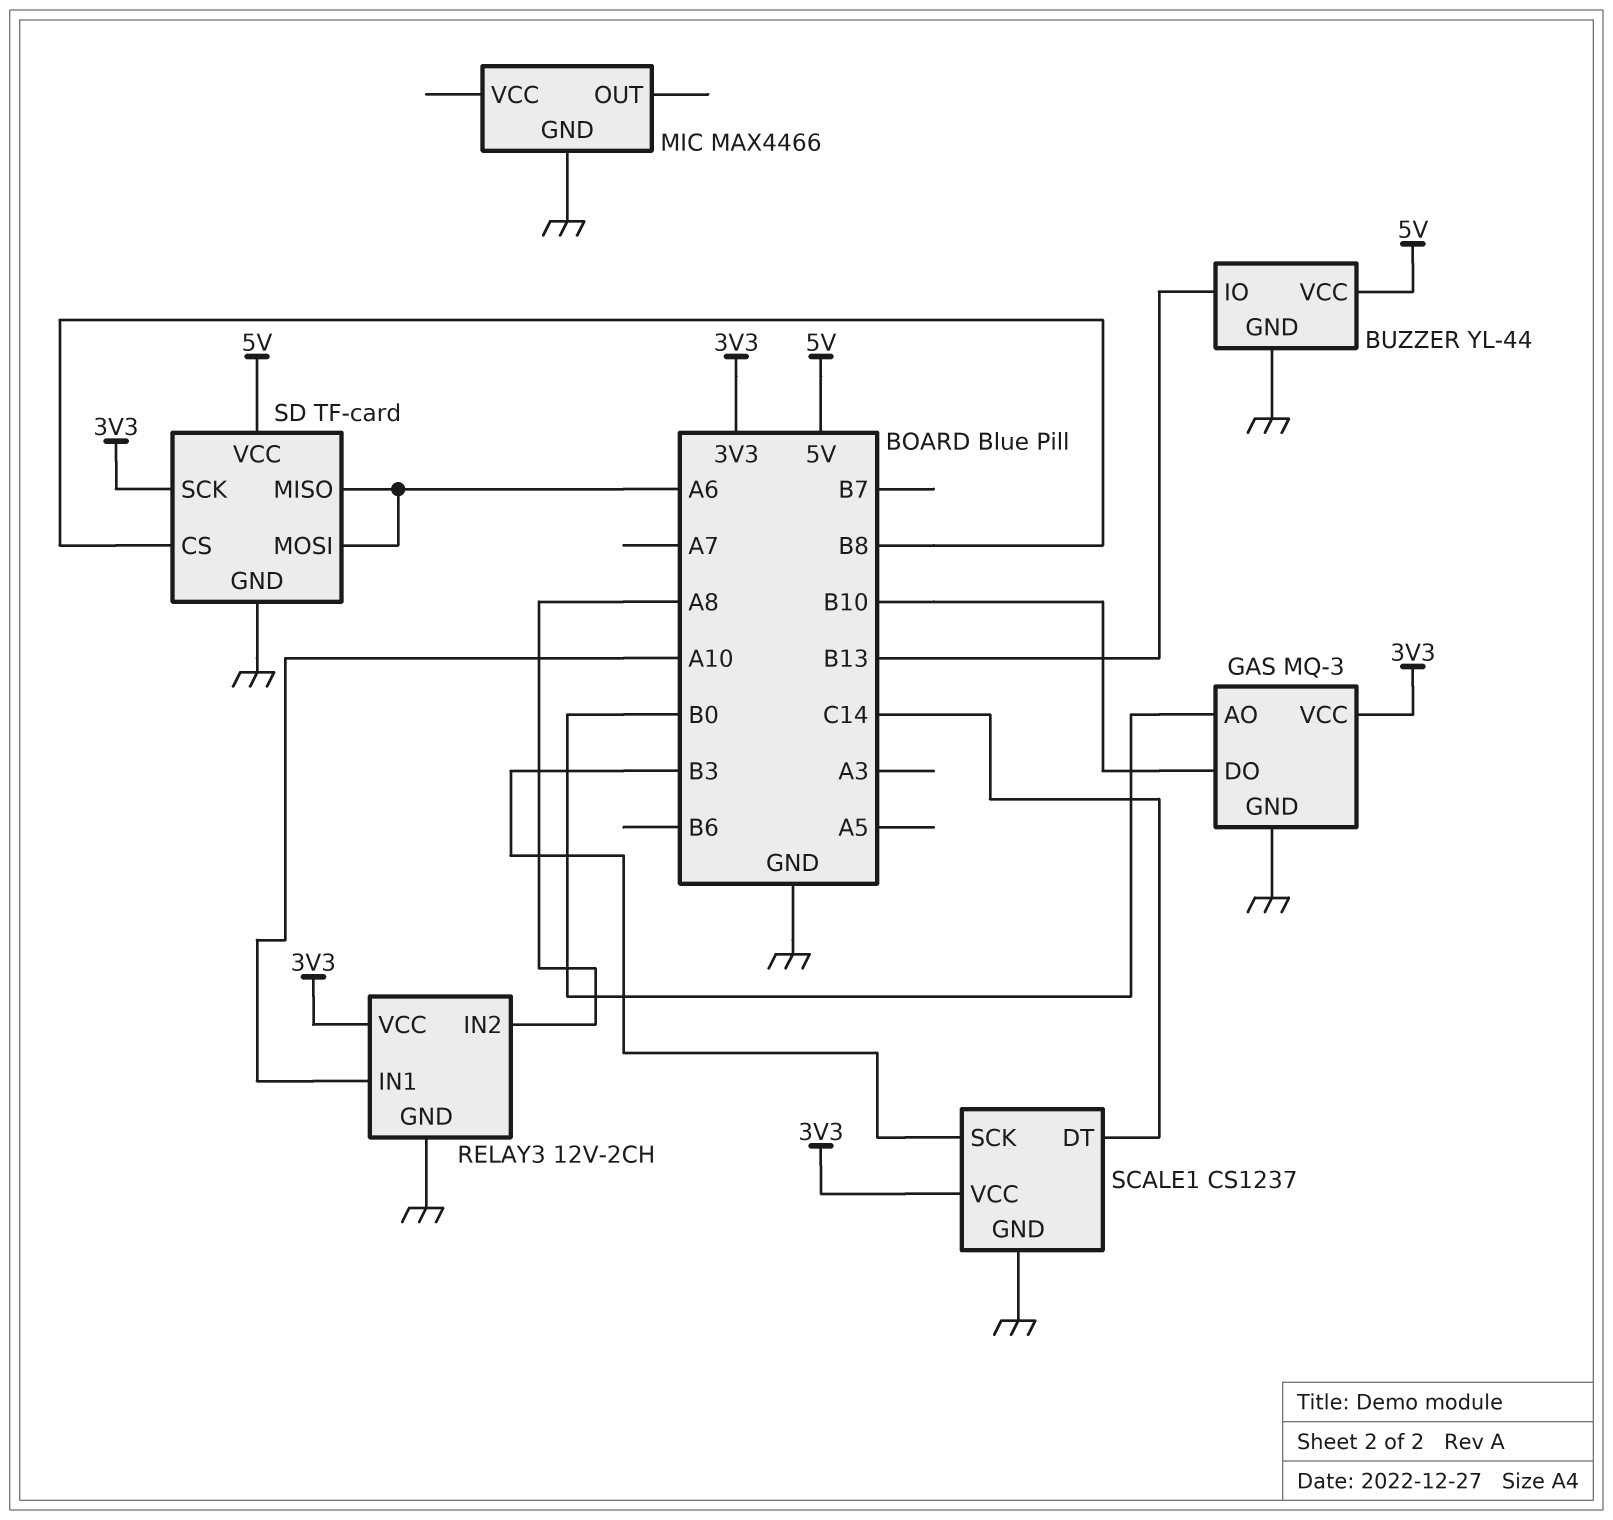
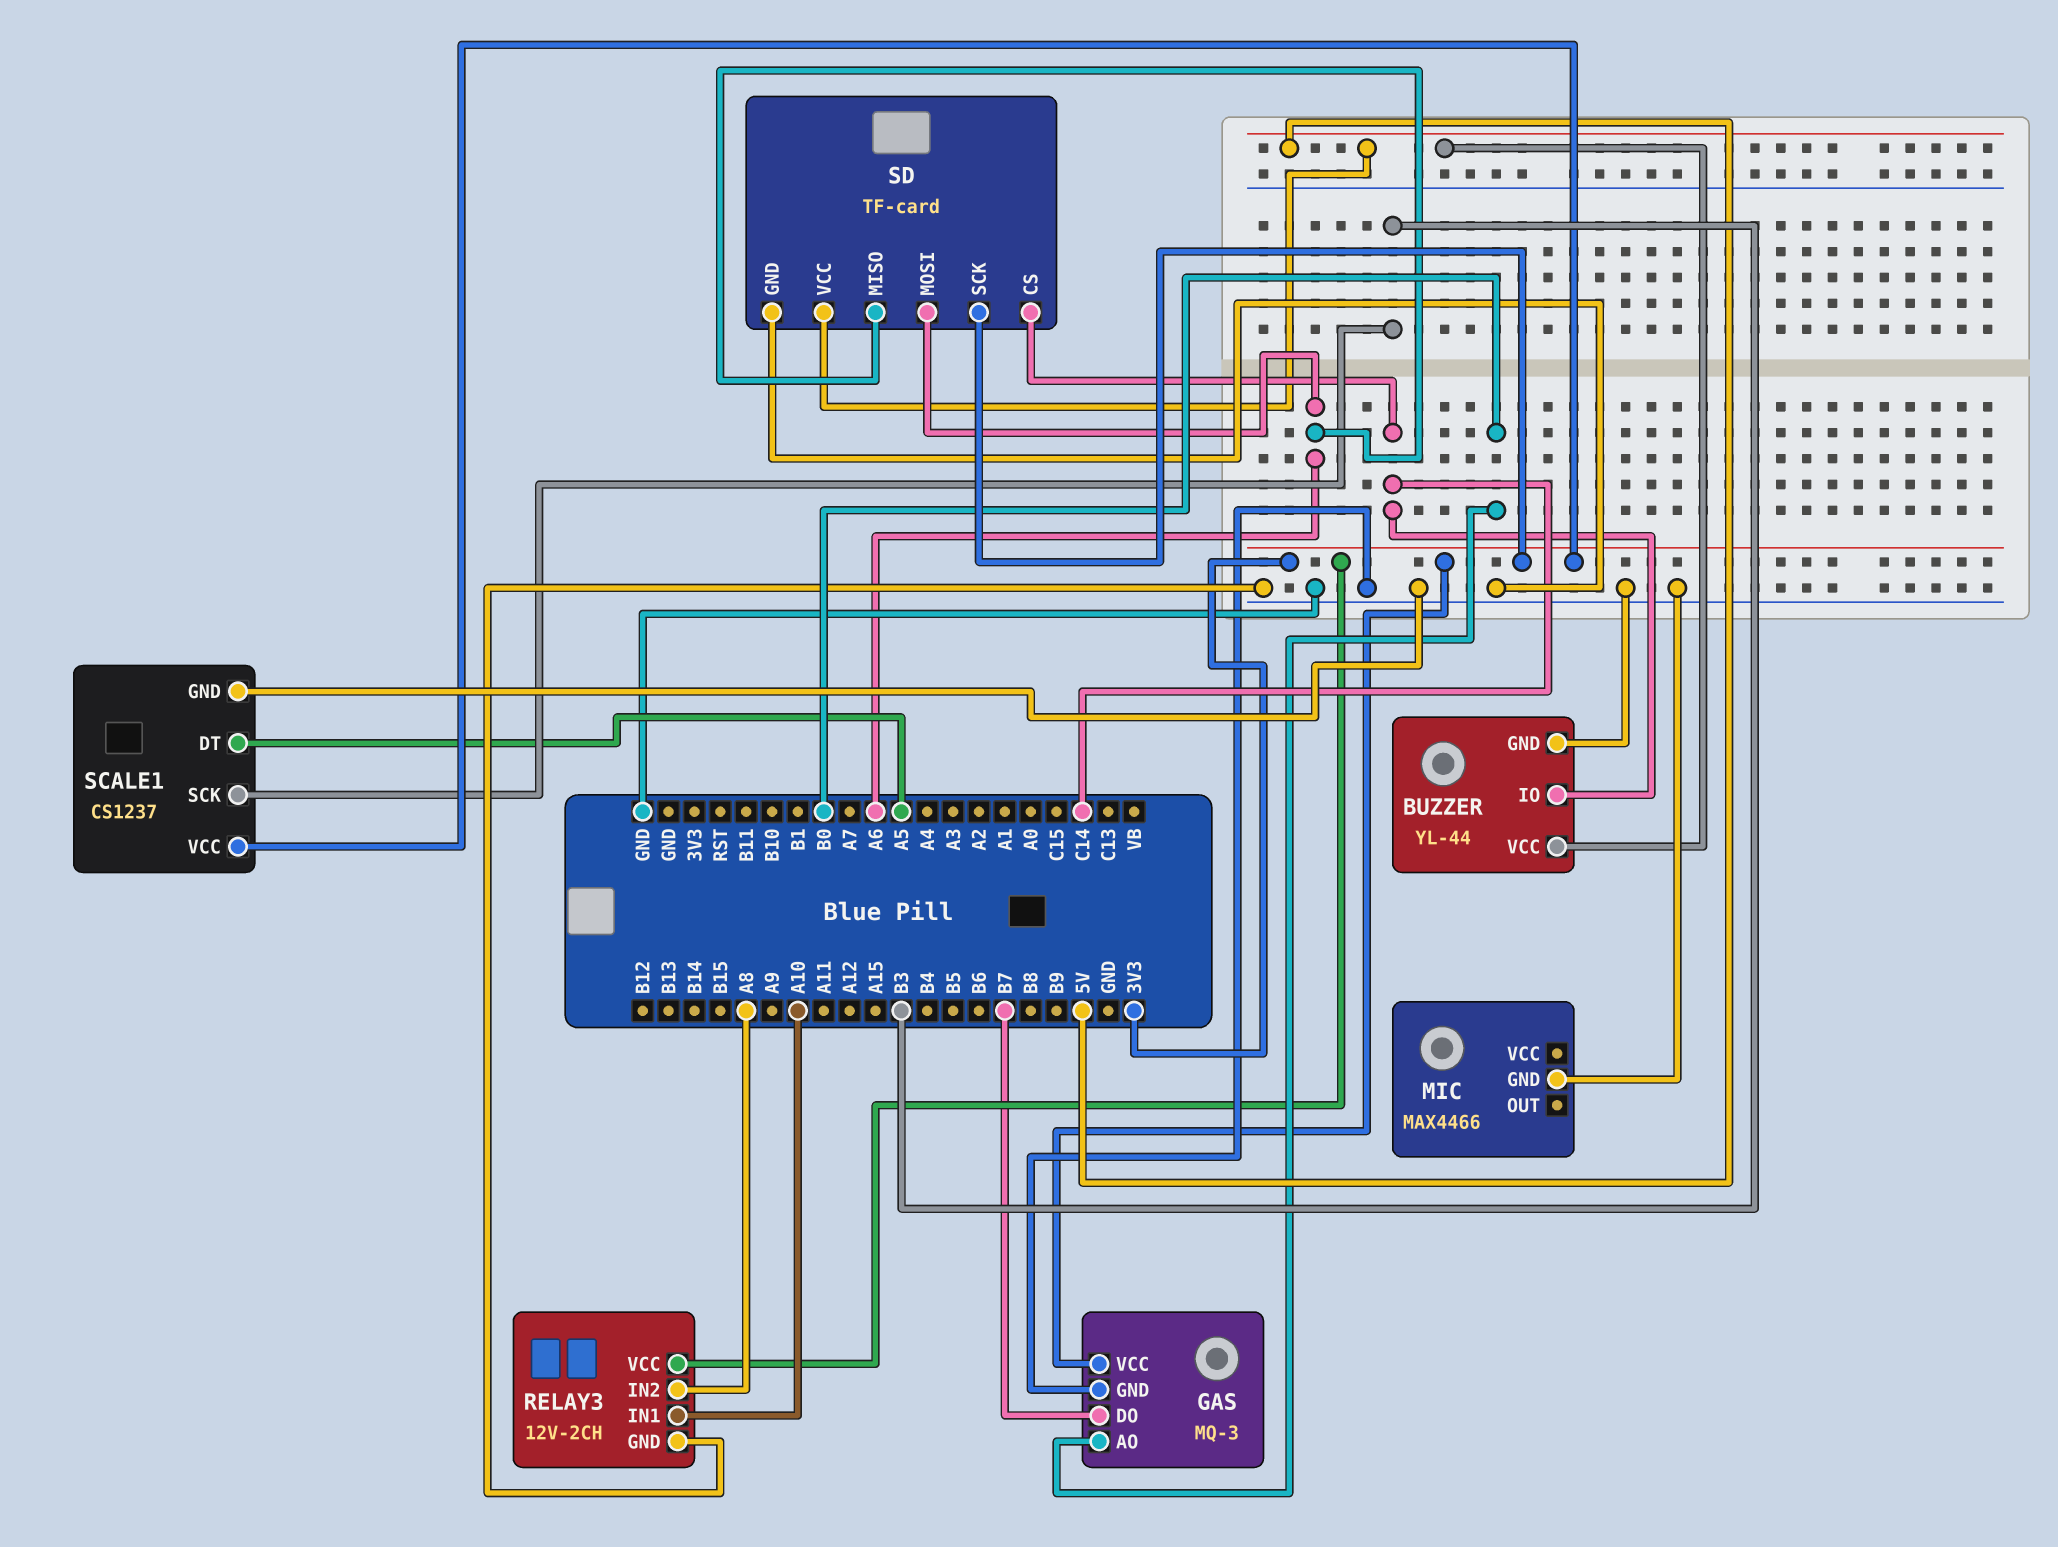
BUZZER pin IO: B13 -> C14
GAS pin DO: B10 -> B7
SCALE1 pin DT: C14 -> A5
SD pin CS: B8 -> C14

